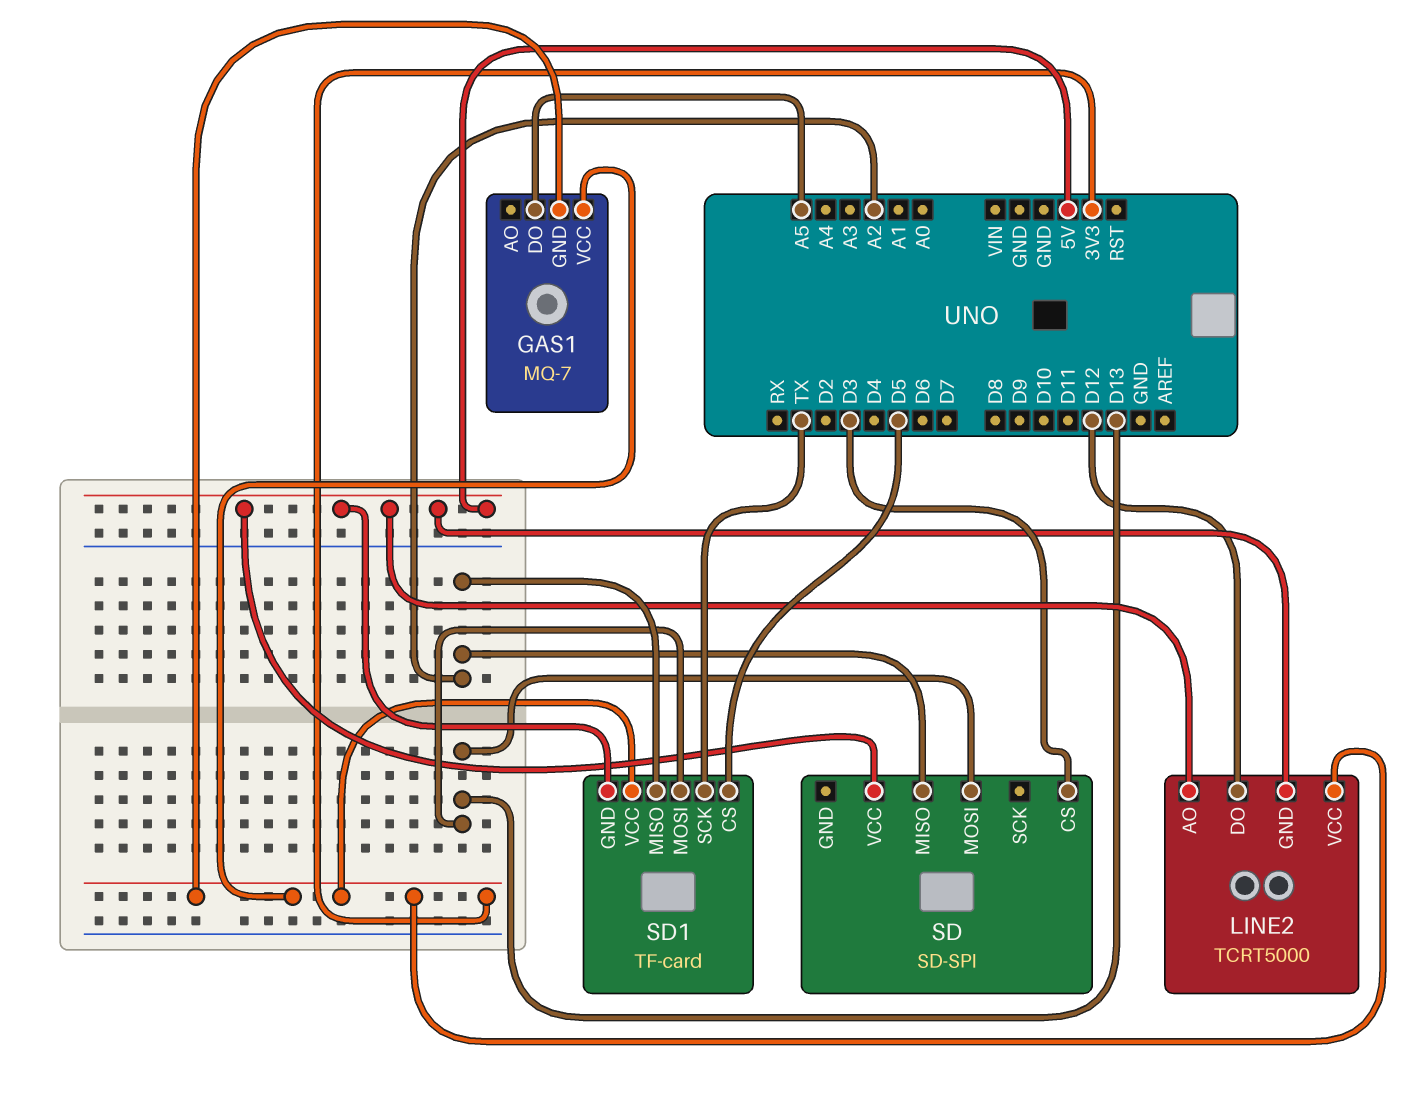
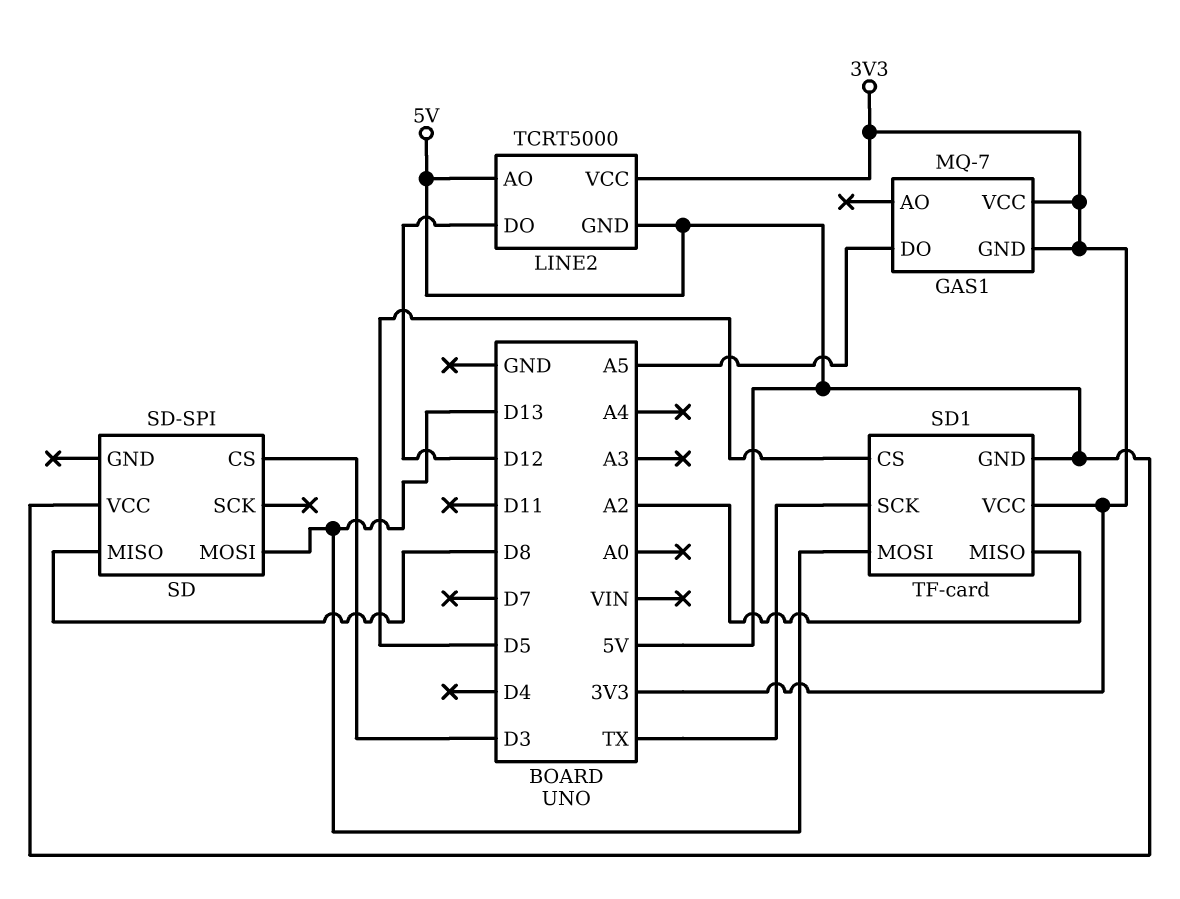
SD pin MISO: A2 -> D8

